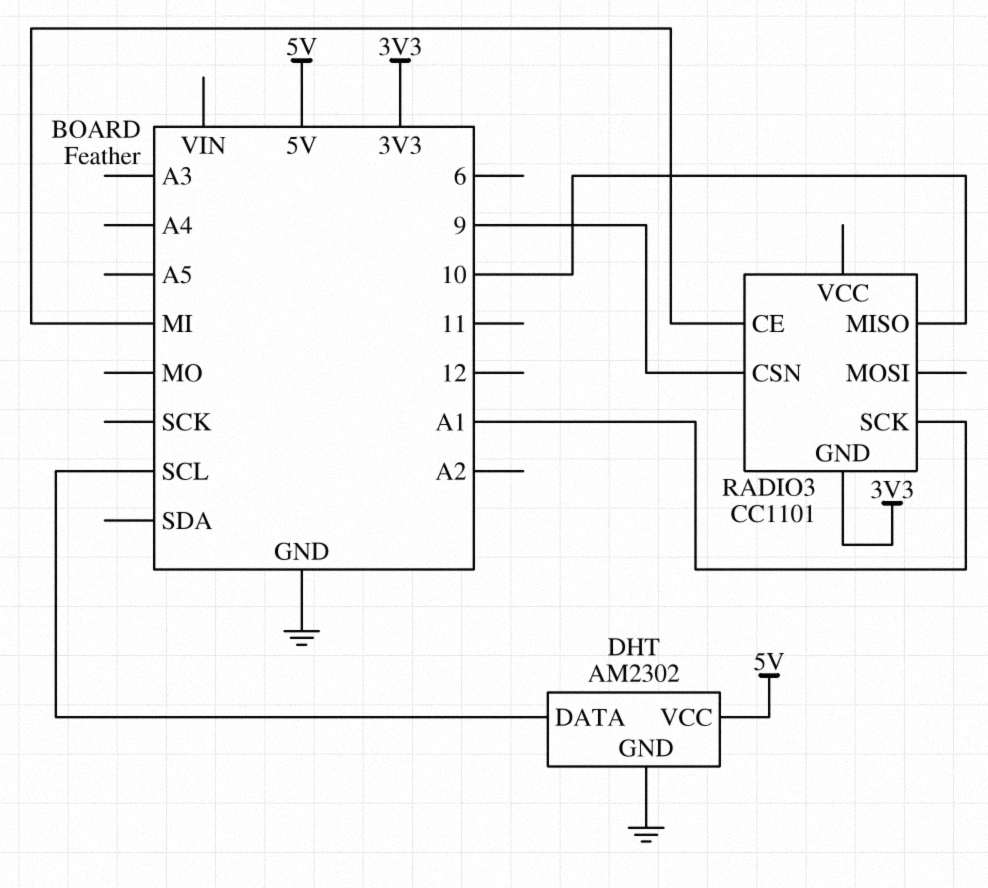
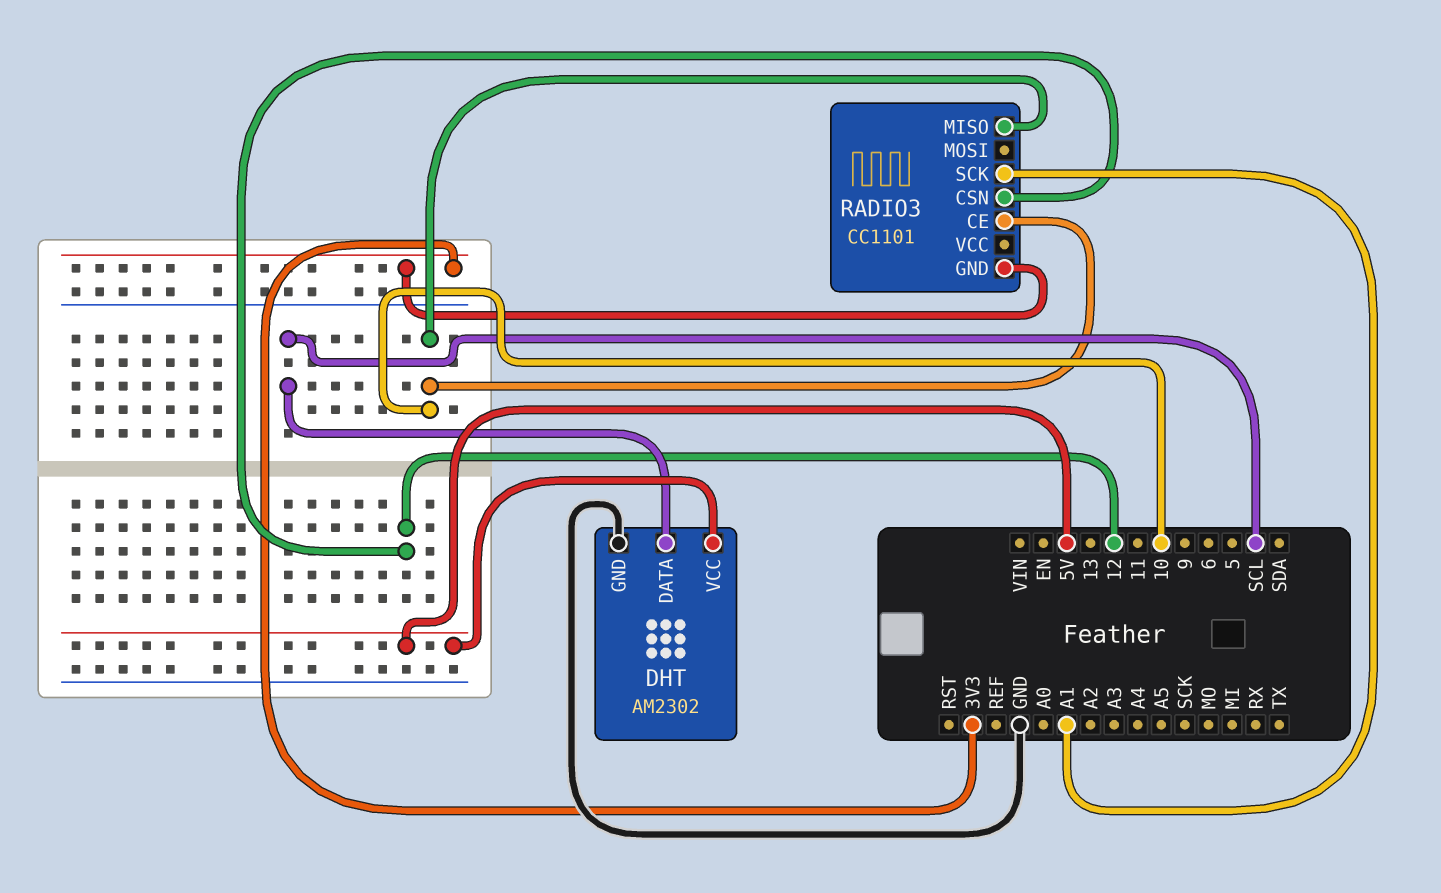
RADIO3 pin CE: MI -> 10
RADIO3 pin CSN: 9 -> 12

